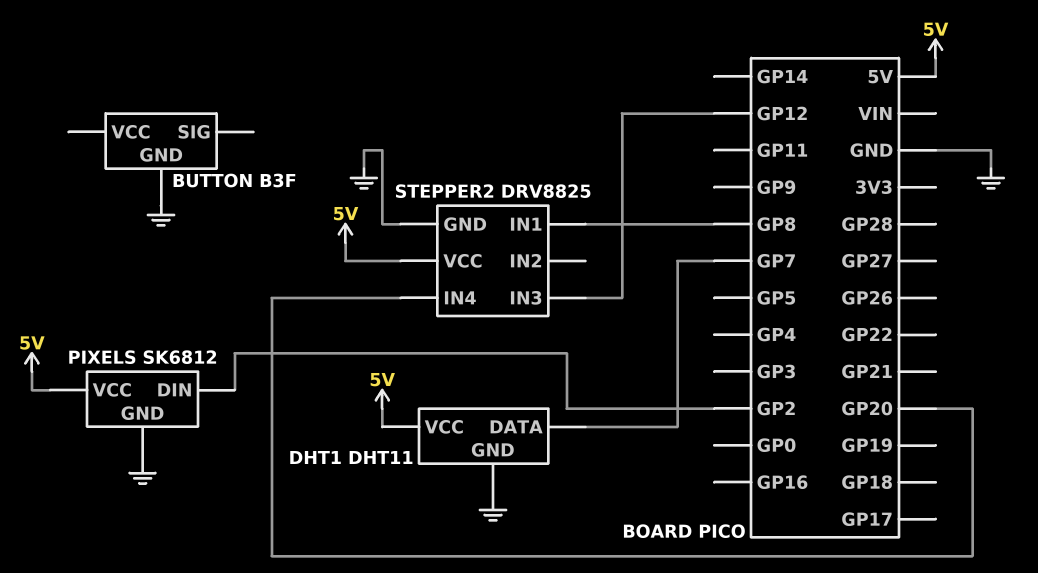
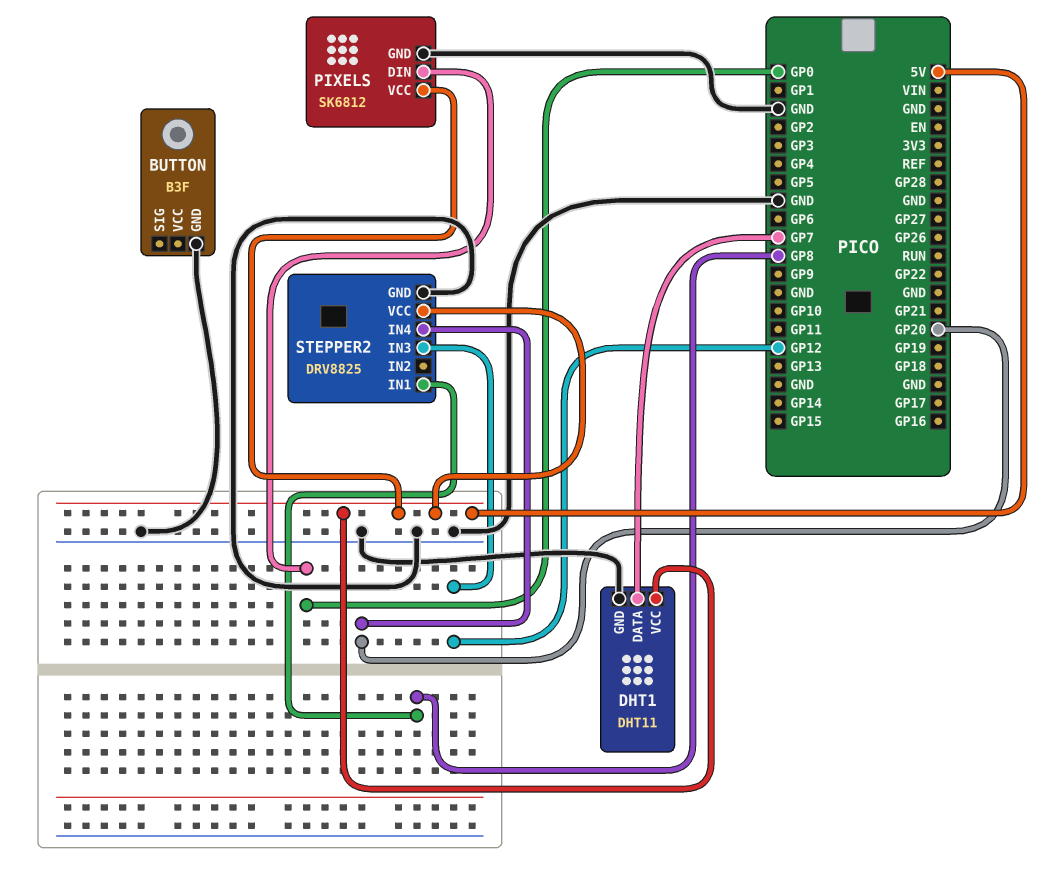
PIXELS pin DIN: GP2 -> GP0

